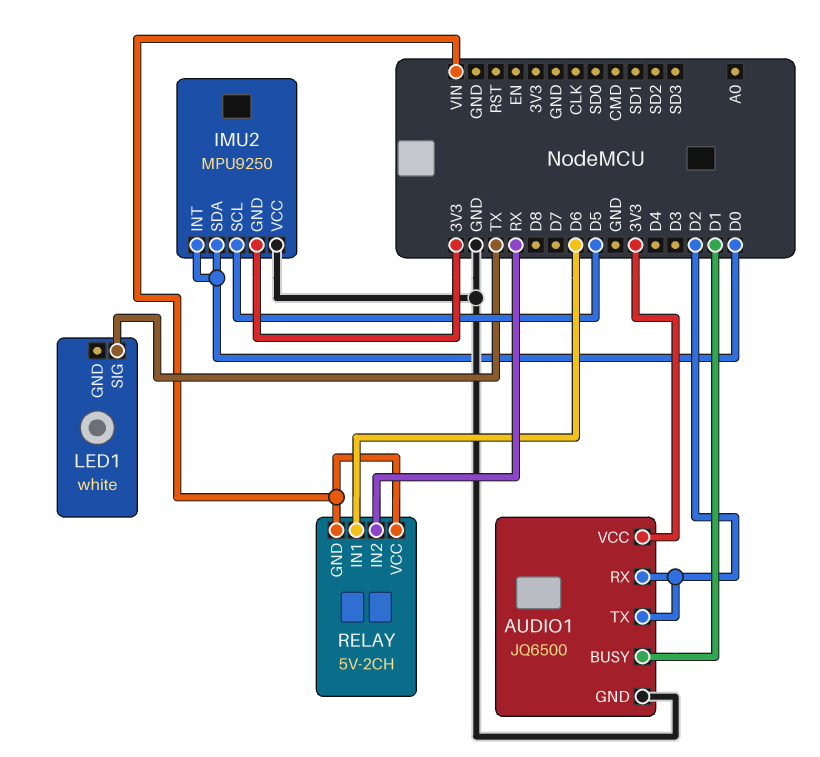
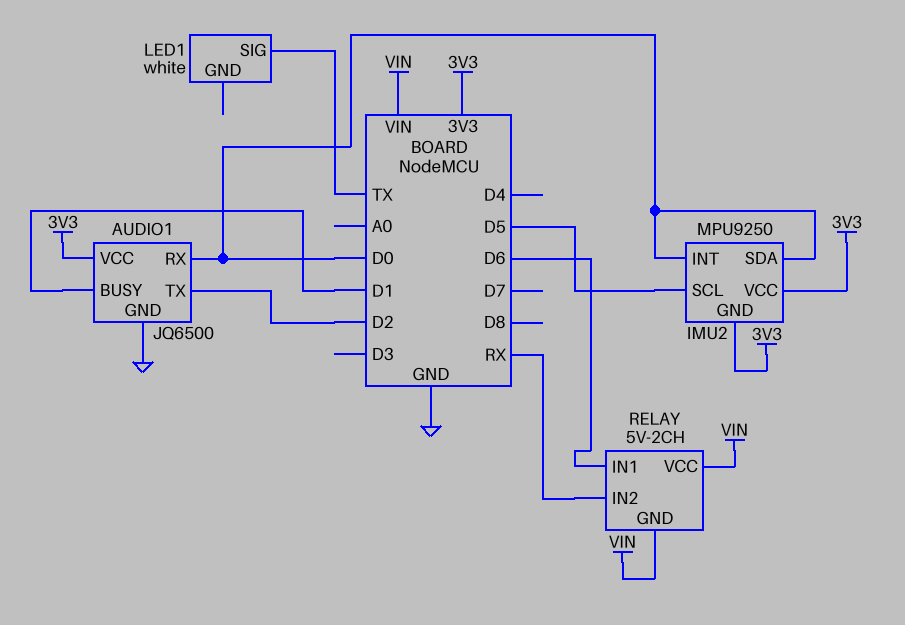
AUDIO1 pin RX: D2 -> D0
IMU2 pin VCC: GND -> 3V3

